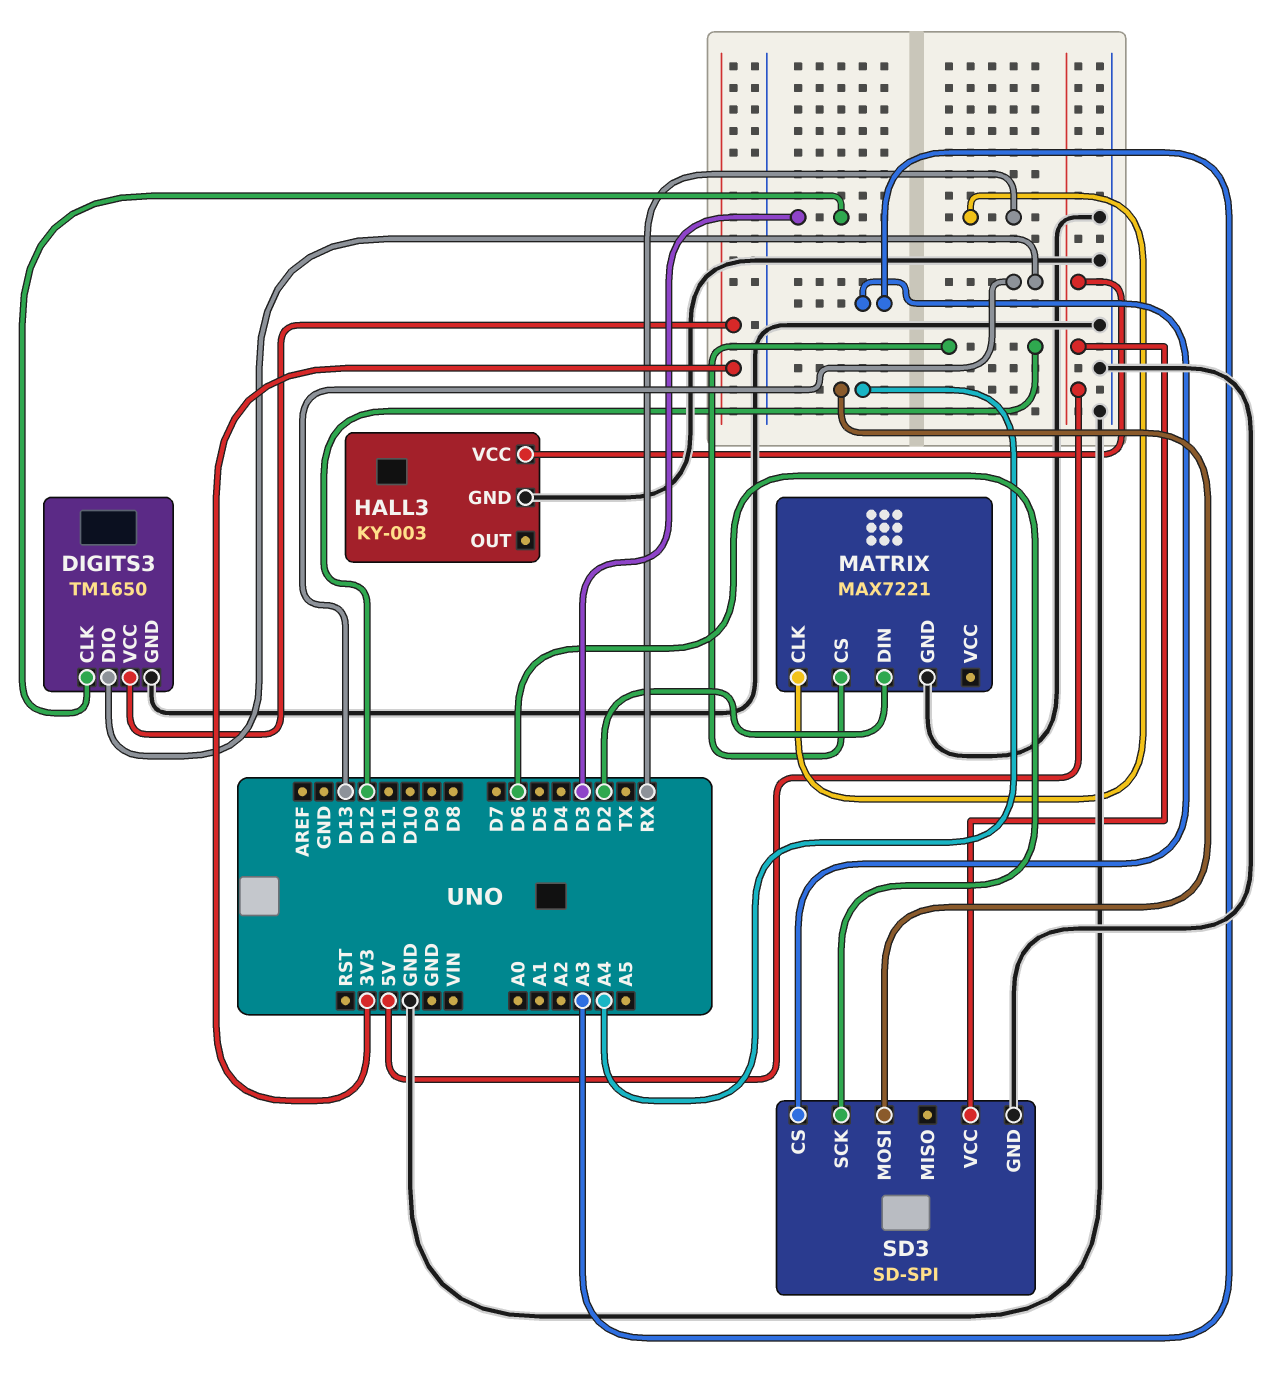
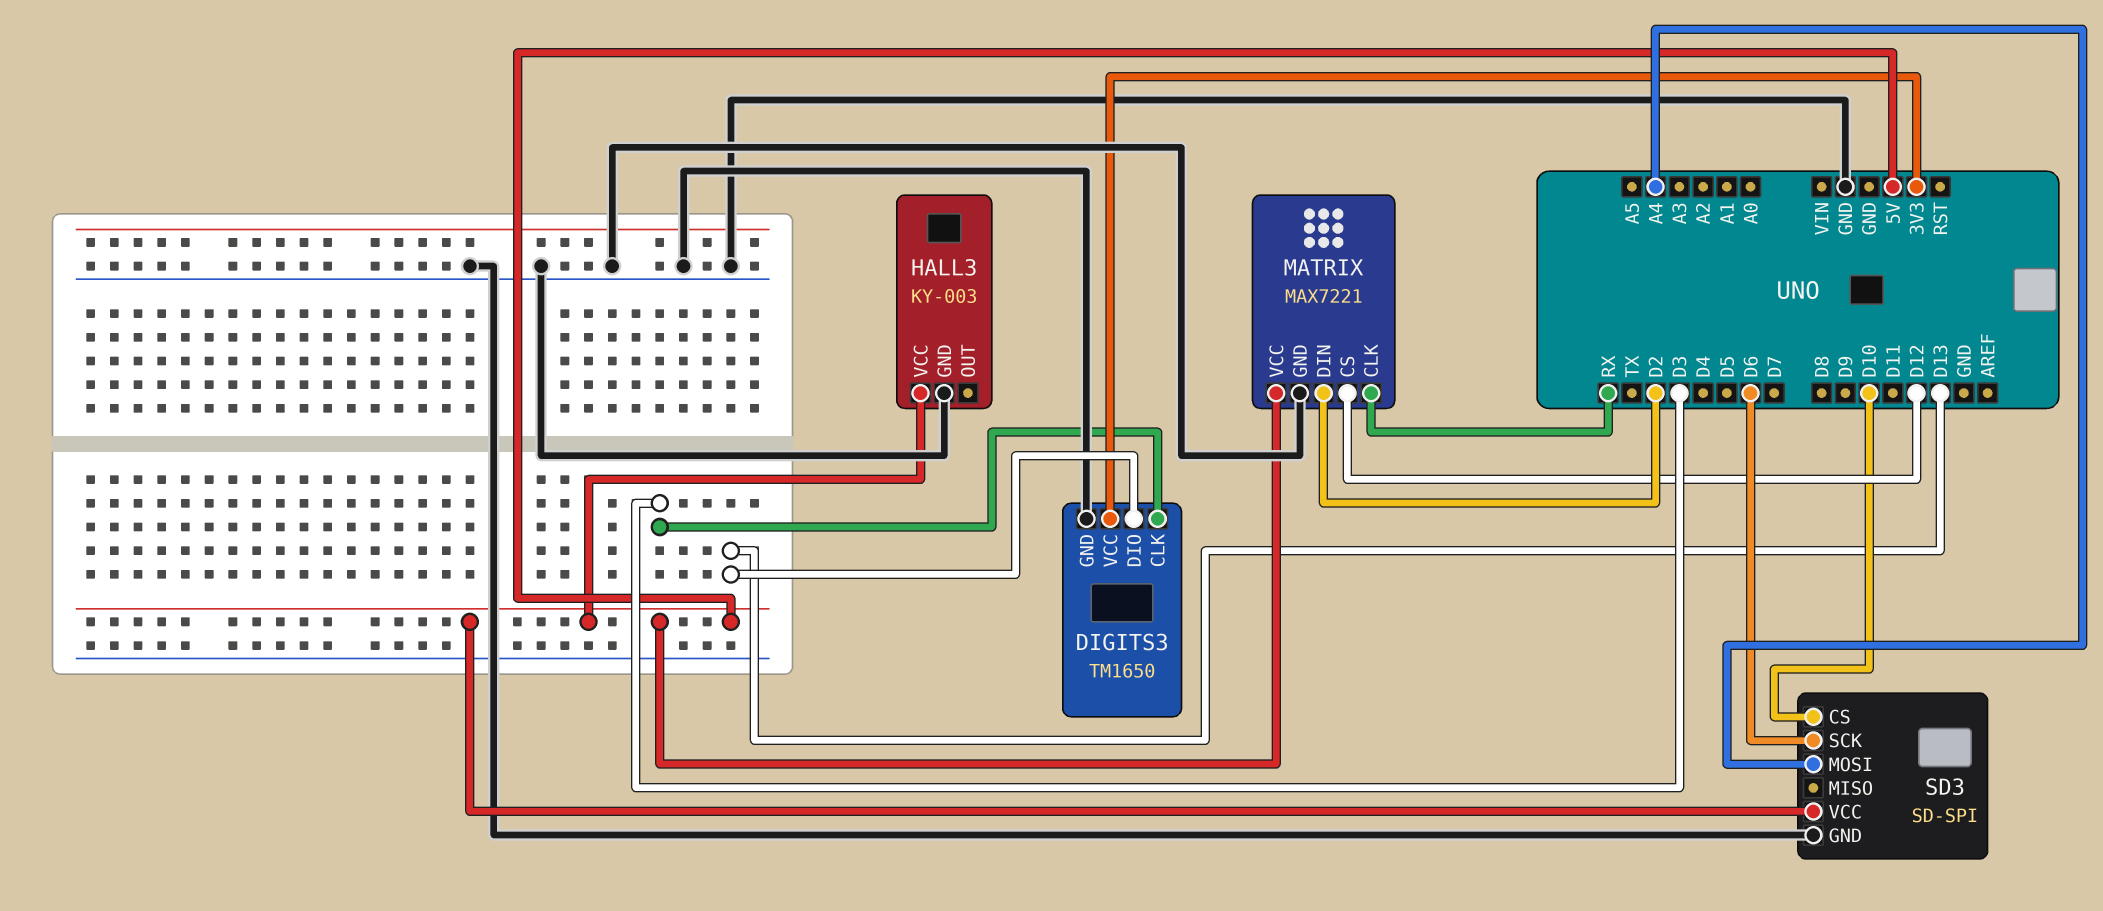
MATRIX pin VCC: none -> 5V
SD3 pin CS: A3 -> D10

